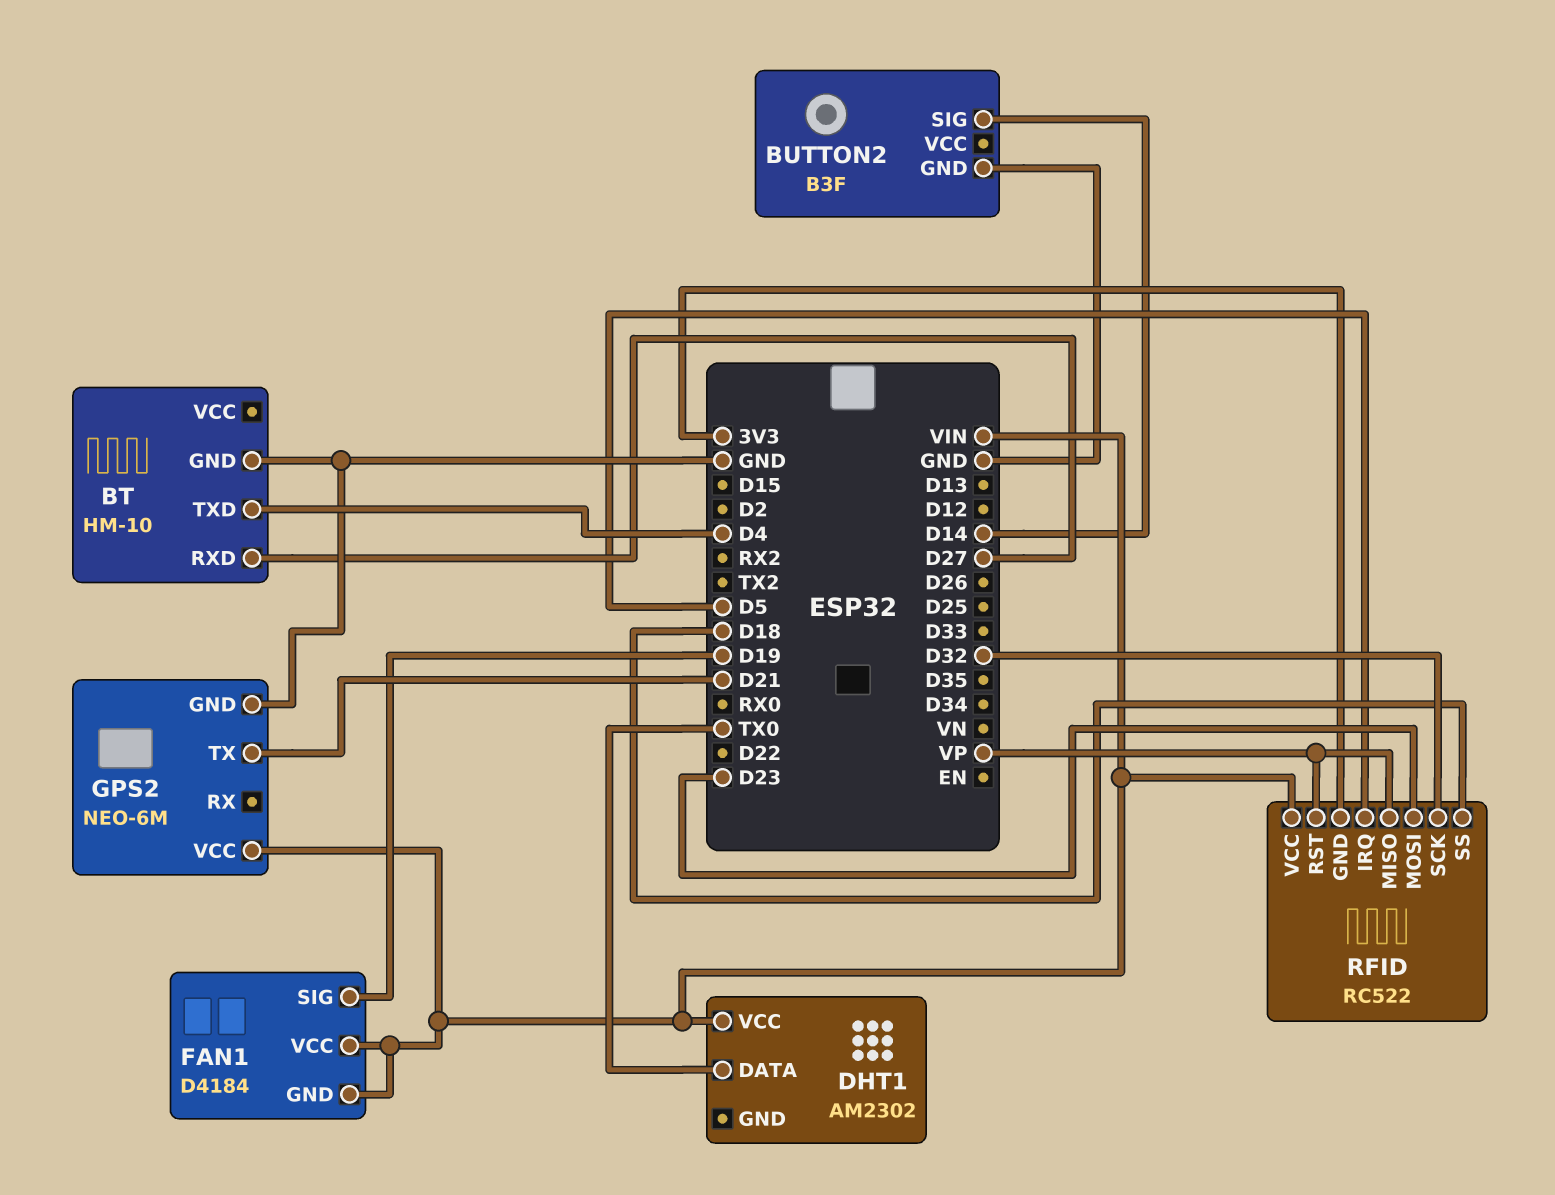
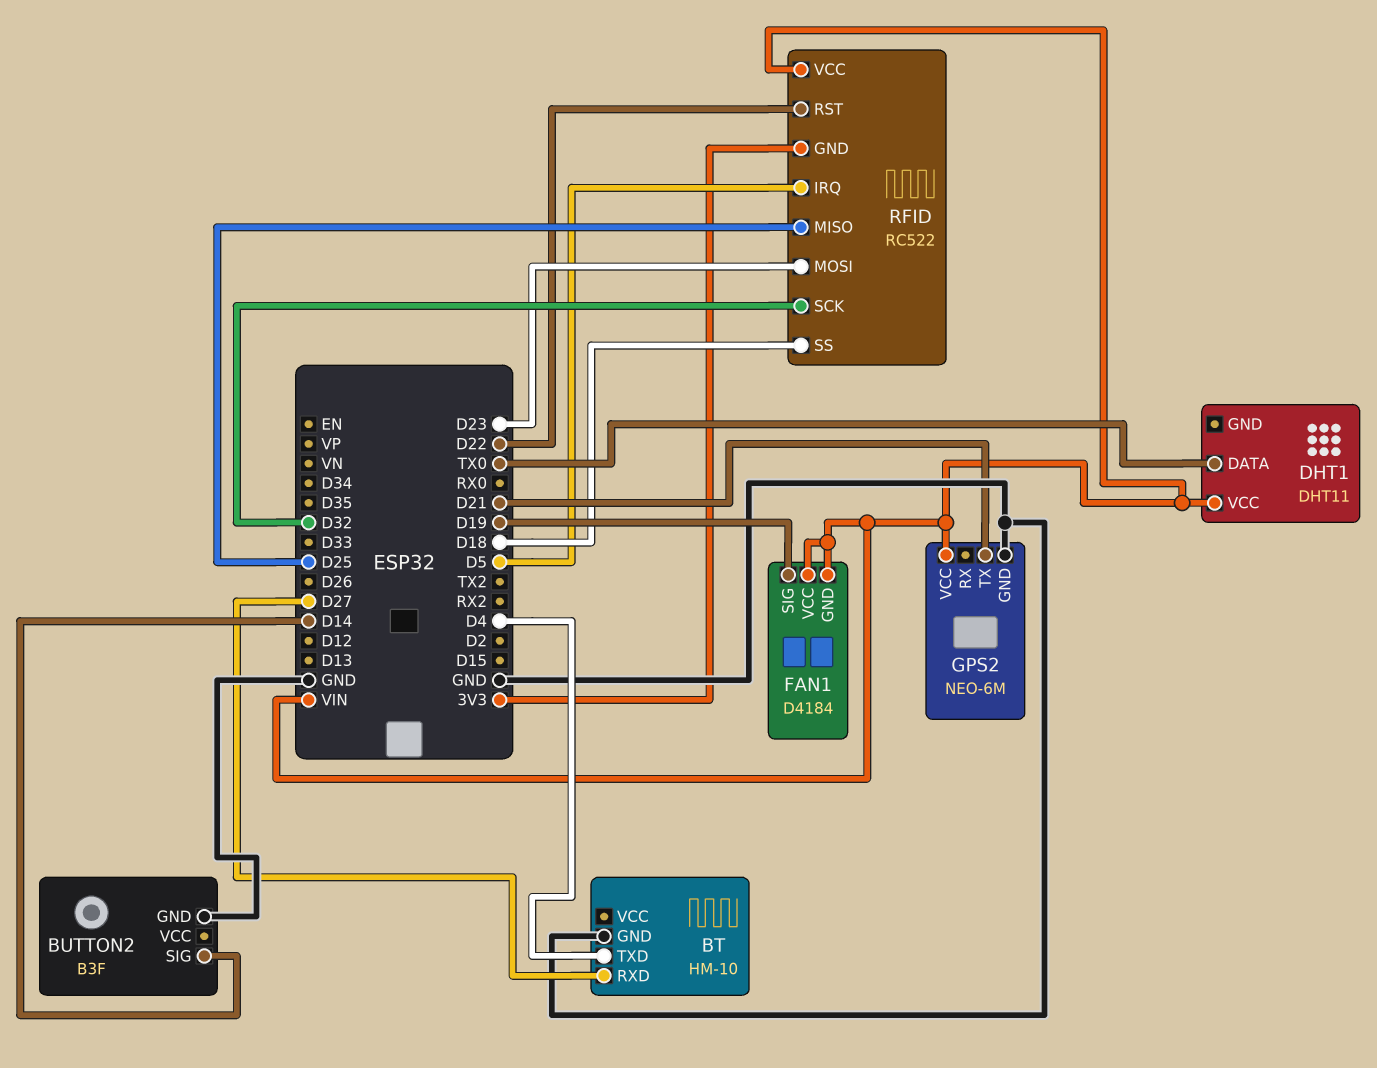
DHT1: AM2302 -> DHT11
RFID pin MISO: VP -> D25
RFID pin RST: VP -> D22

